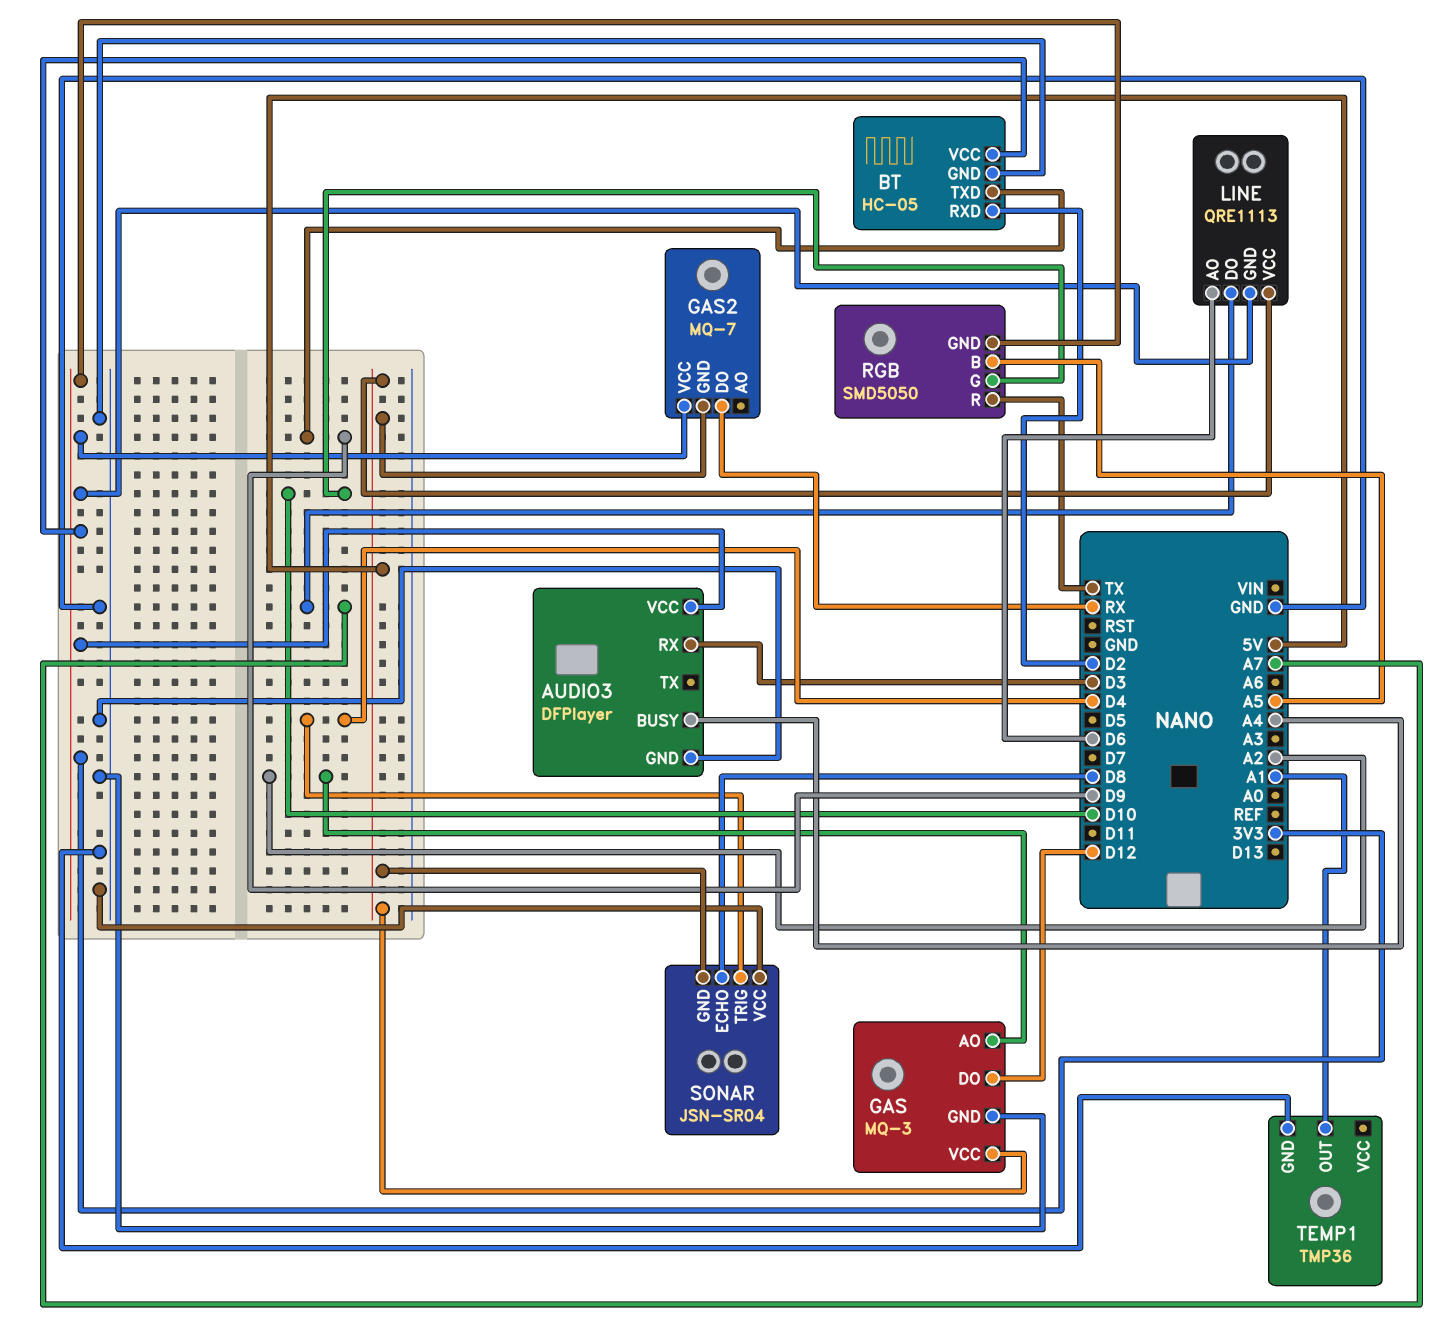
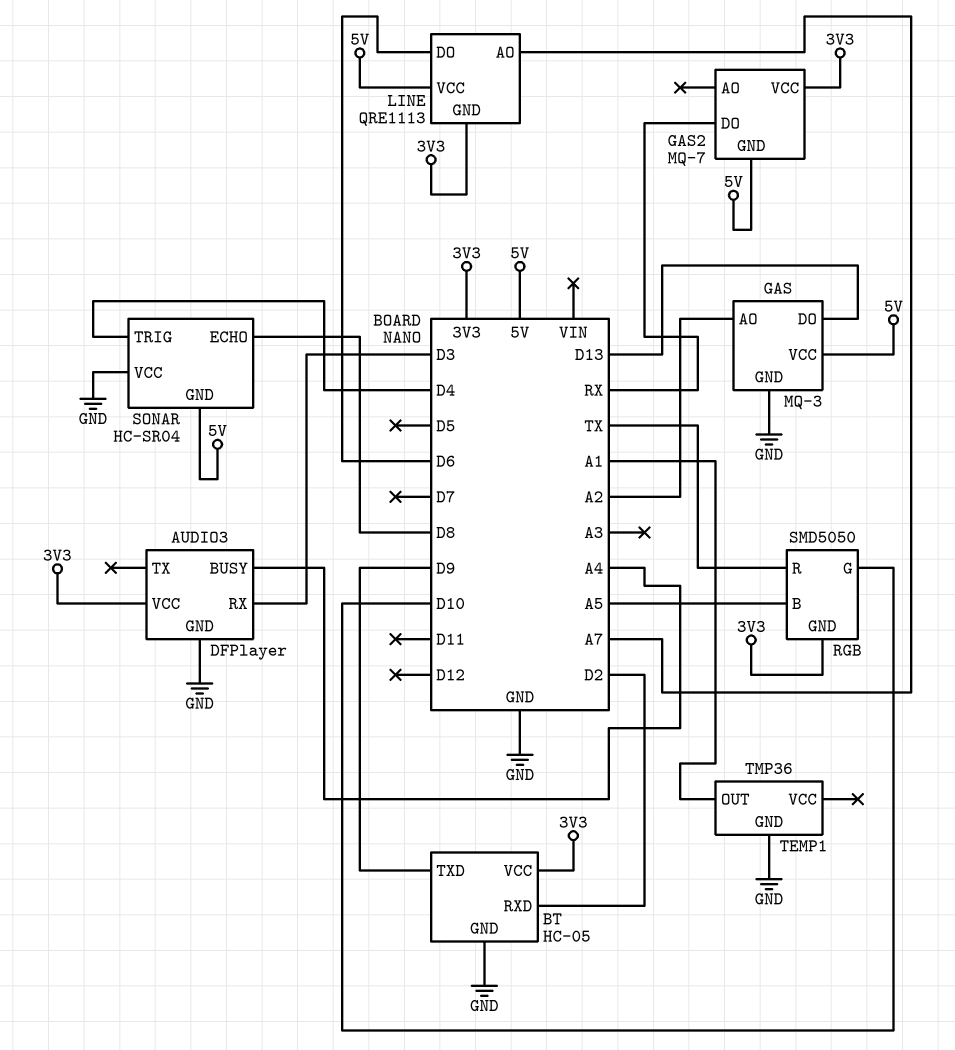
GAS pin DO: D12 -> D13
LINE pin AO: D6 -> A7
LINE pin DO: A7 -> D6
SONAR: JSN-SR04 -> HC-SR04

